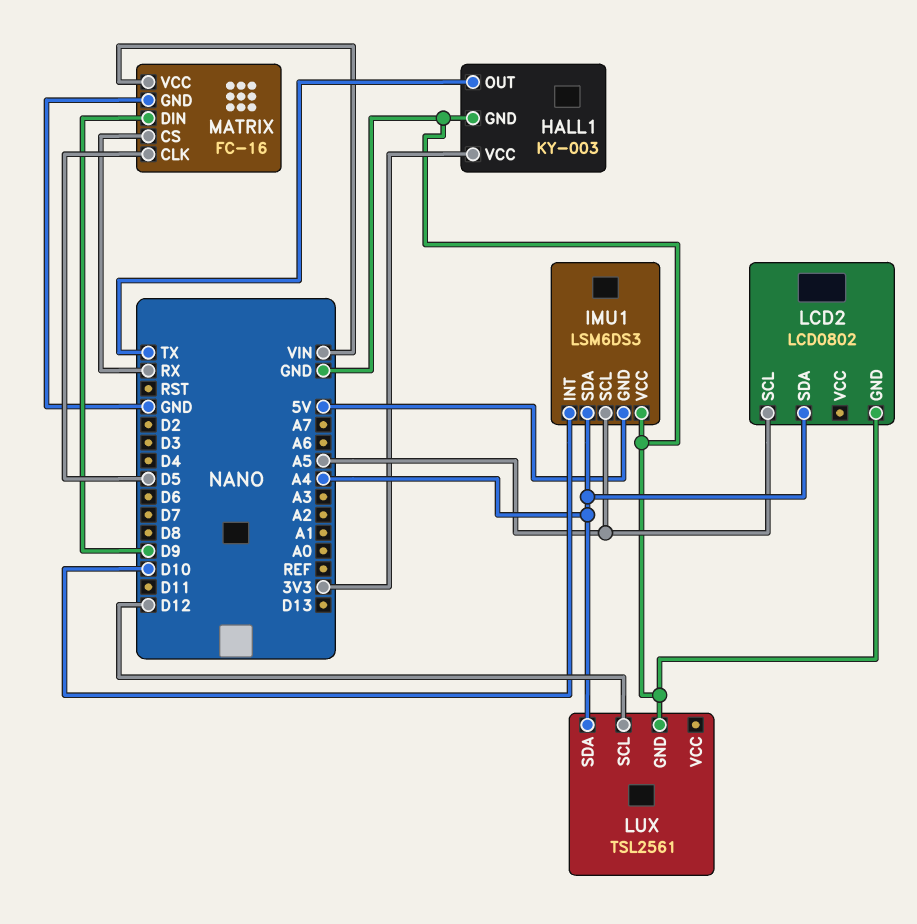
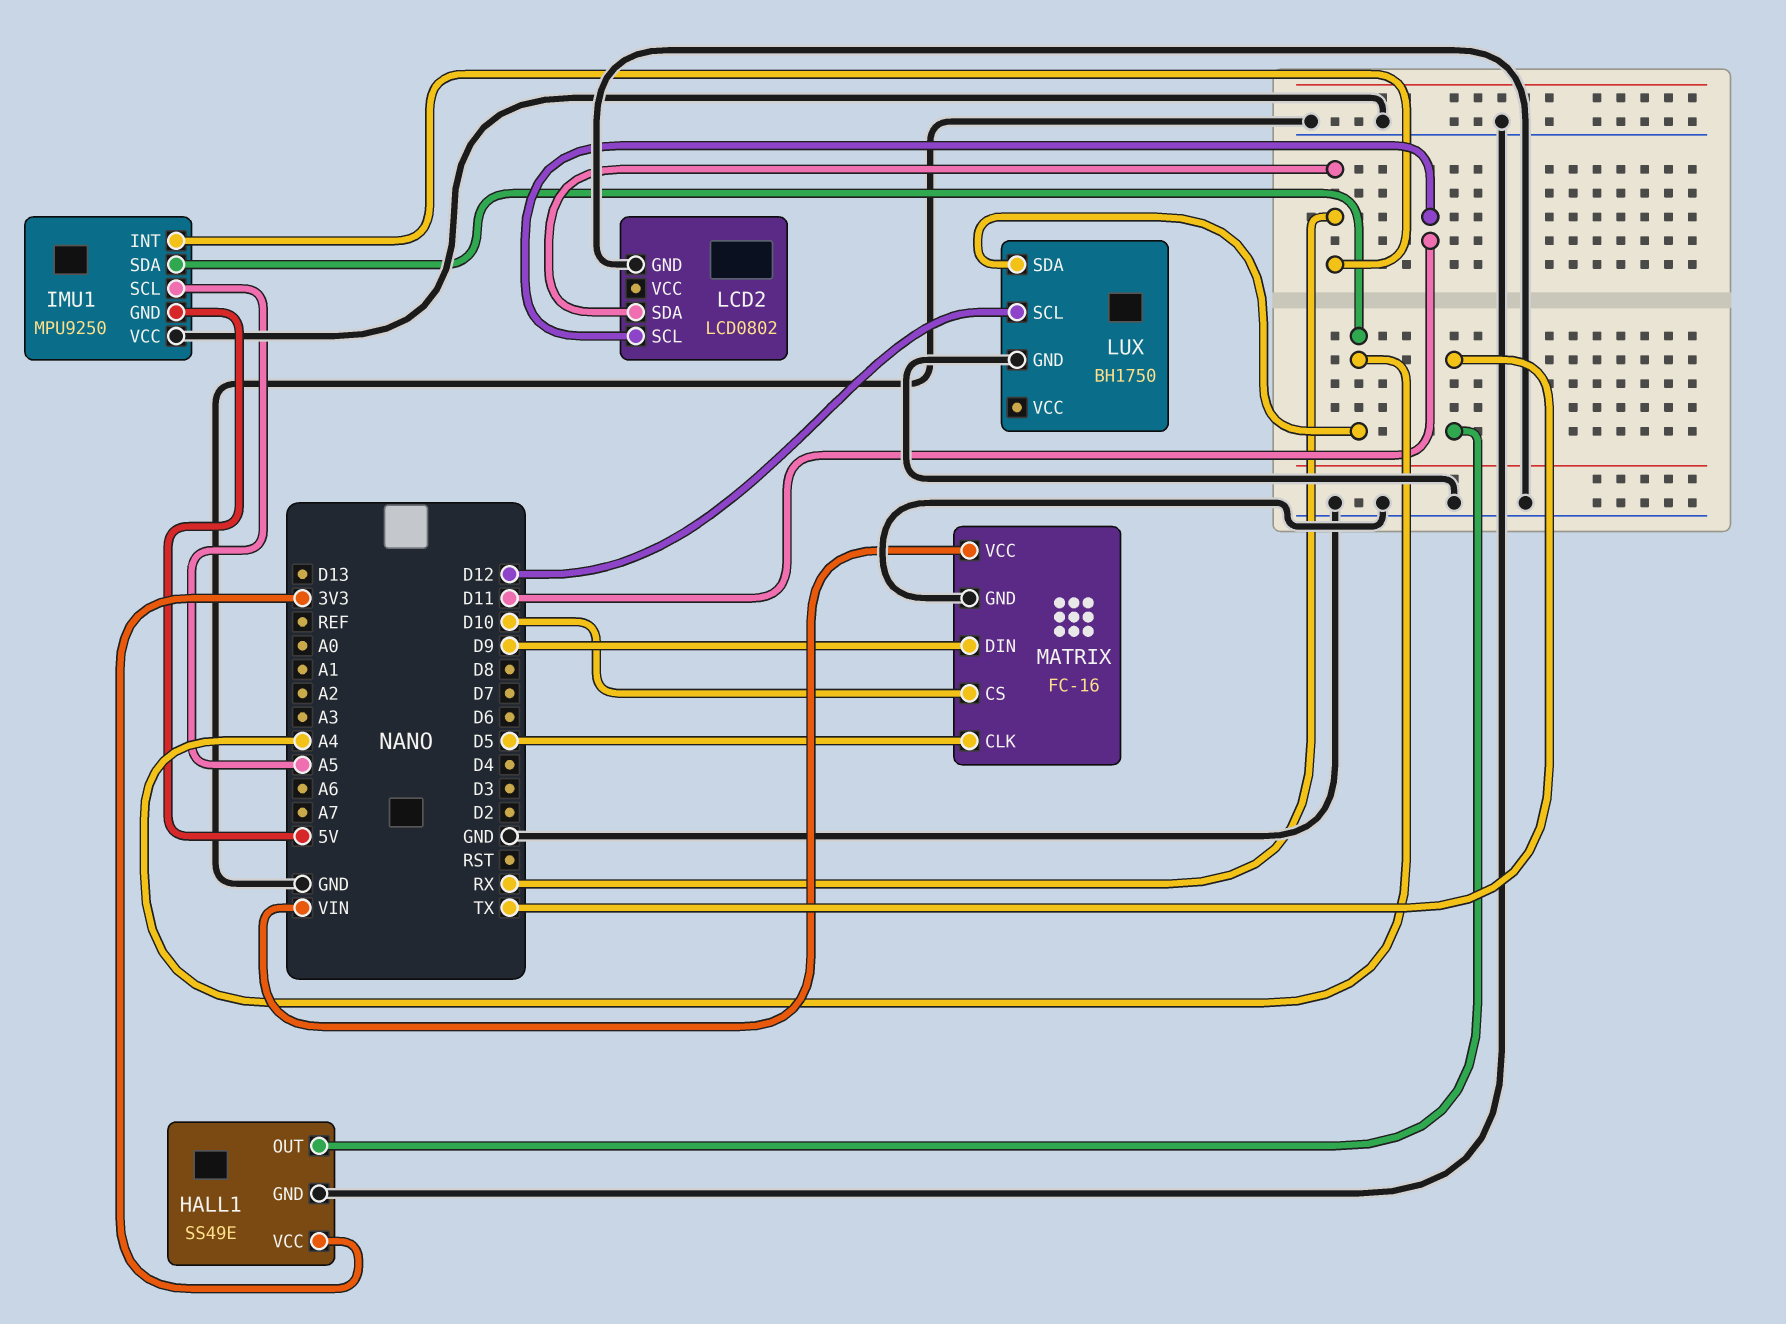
HALL1: KY-003 -> SS49E
IMU1: LSM6DS3 -> MPU9250
IMU1 pin INT: D10 -> RX
LCD2 pin SCL: A5 -> D11
LCD2 pin SDA: A4 -> RX
LUX: TSL2561 -> BH1750
MATRIX pin CS: RX -> D10

